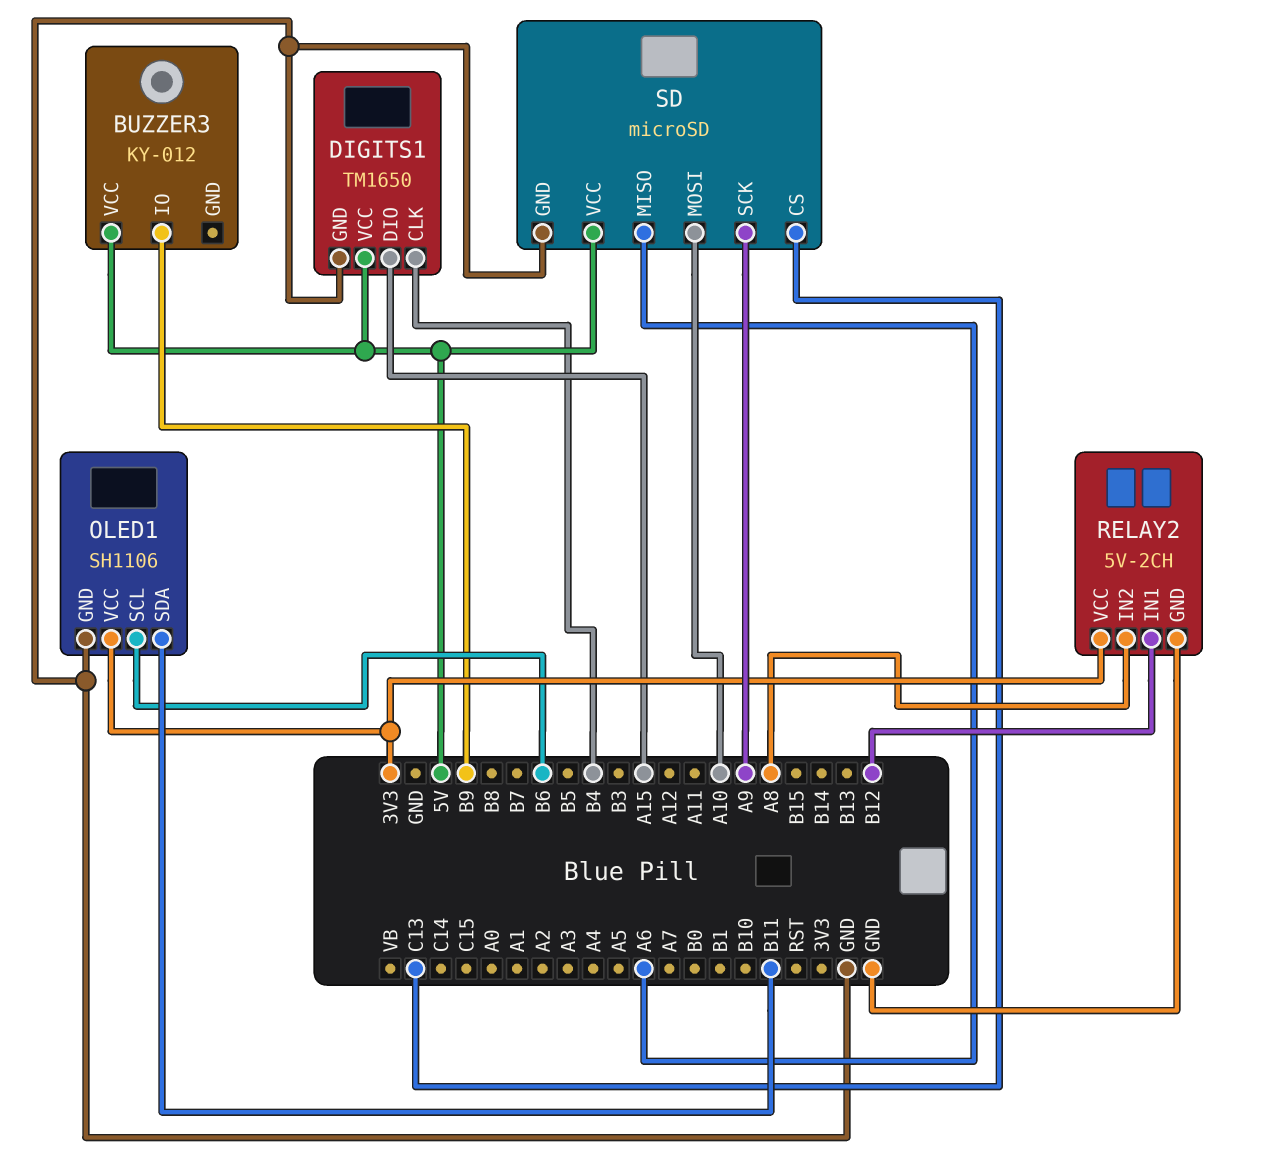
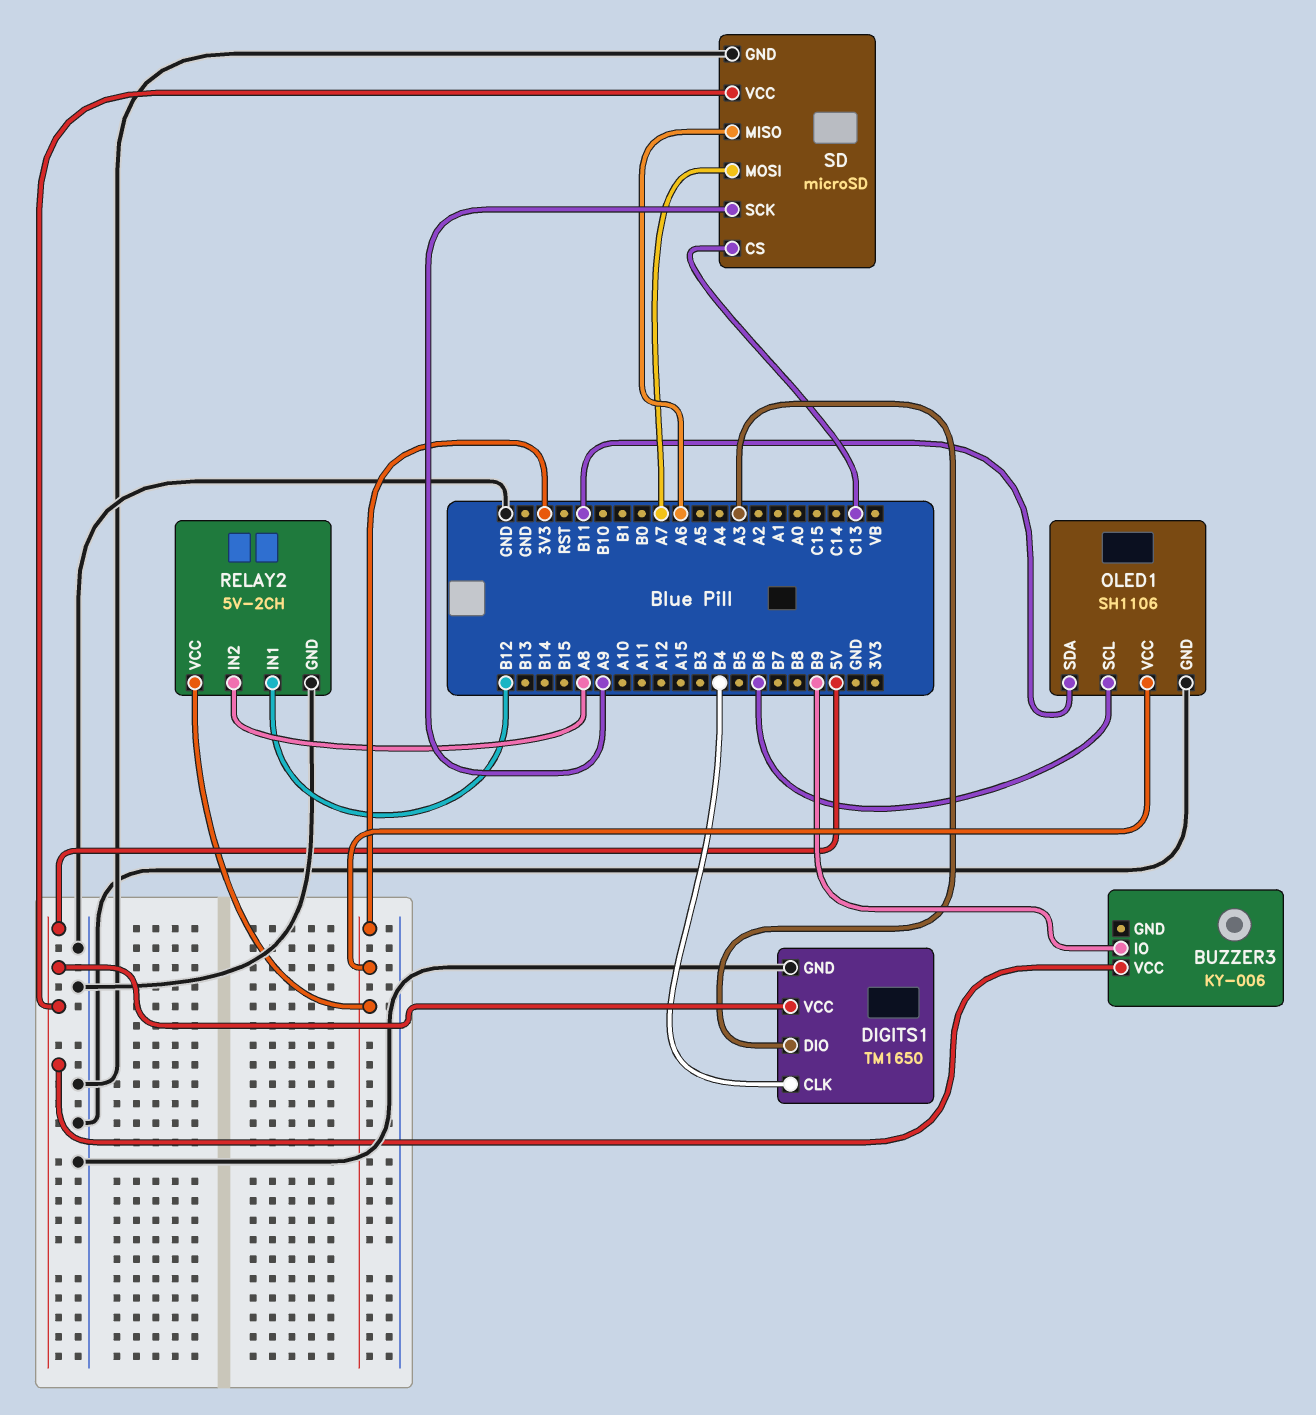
BUZZER3: KY-012 -> KY-006
DIGITS1 pin DIO: A15 -> A3
SD pin MOSI: A10 -> A7

